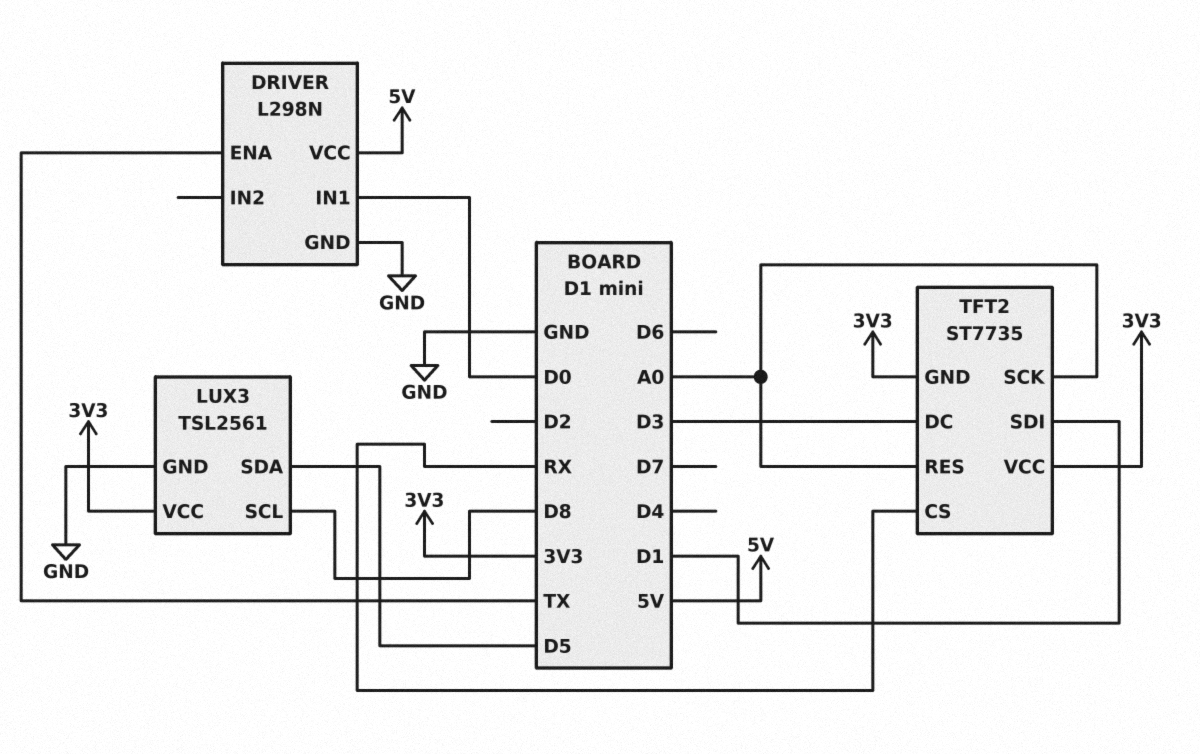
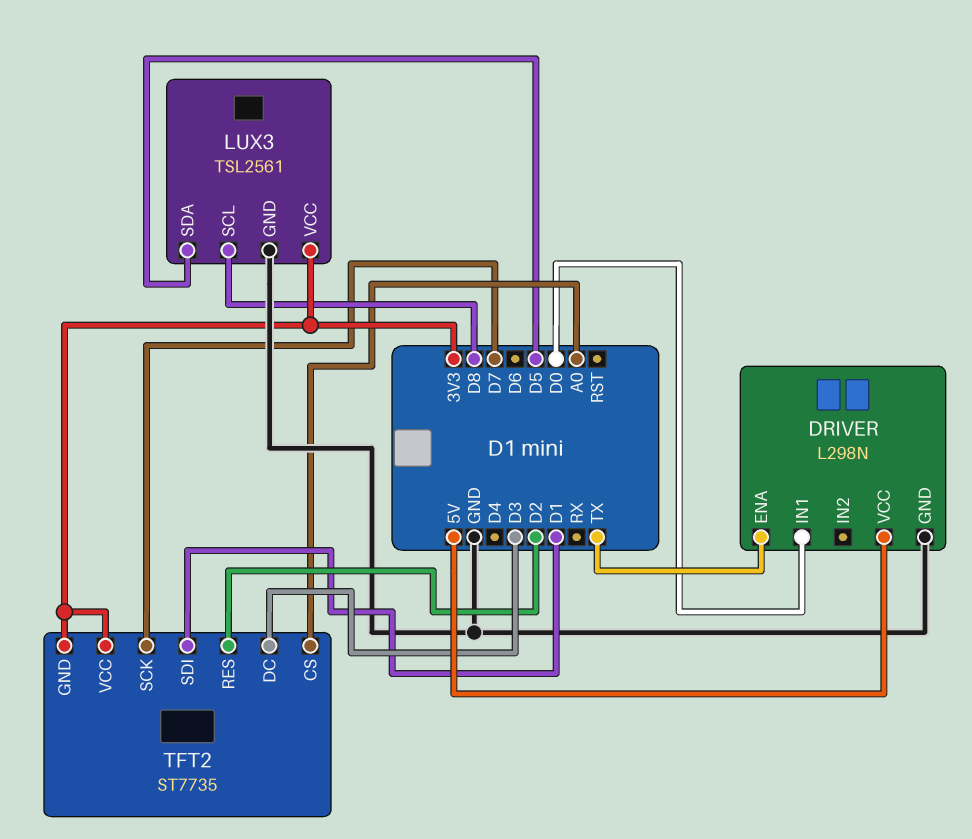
TFT2 pin CS: RX -> A0
TFT2 pin RES: A0 -> D2
TFT2 pin SCK: A0 -> D7

